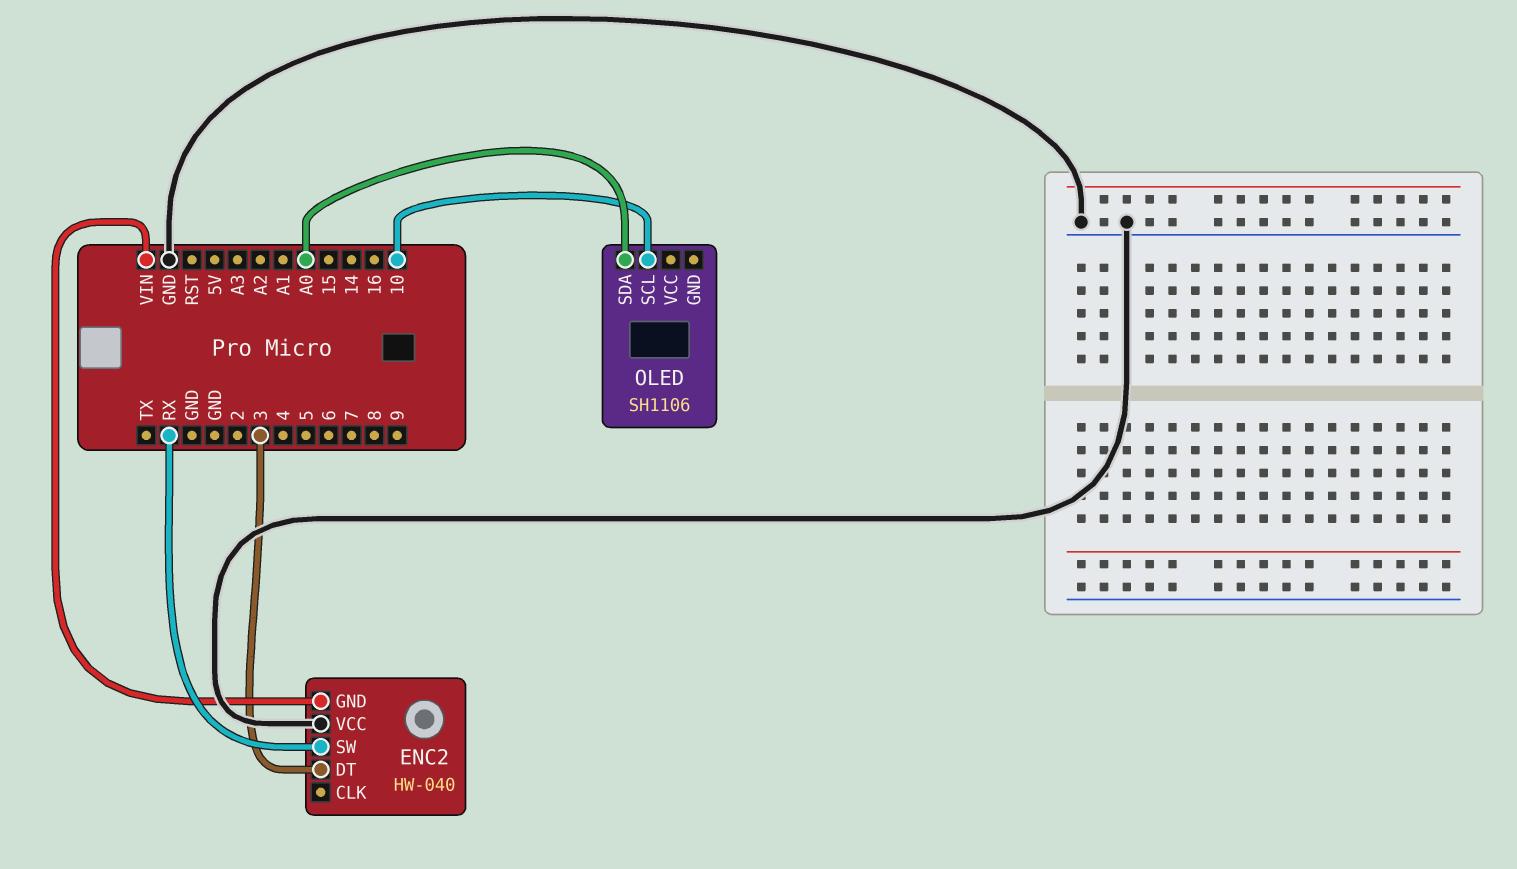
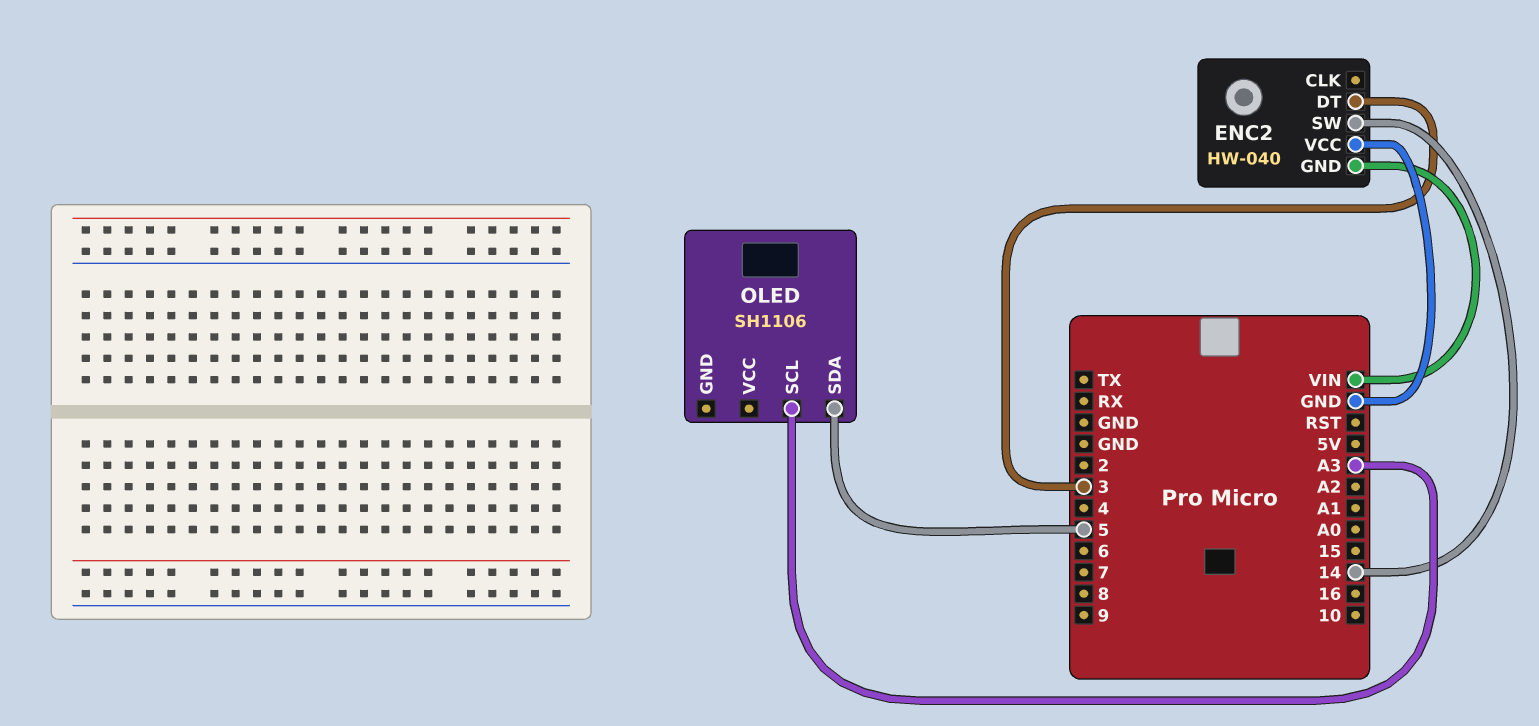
ENC2 pin SW: RX -> 14
OLED pin SCL: 10 -> A3
OLED pin SDA: A0 -> 5

